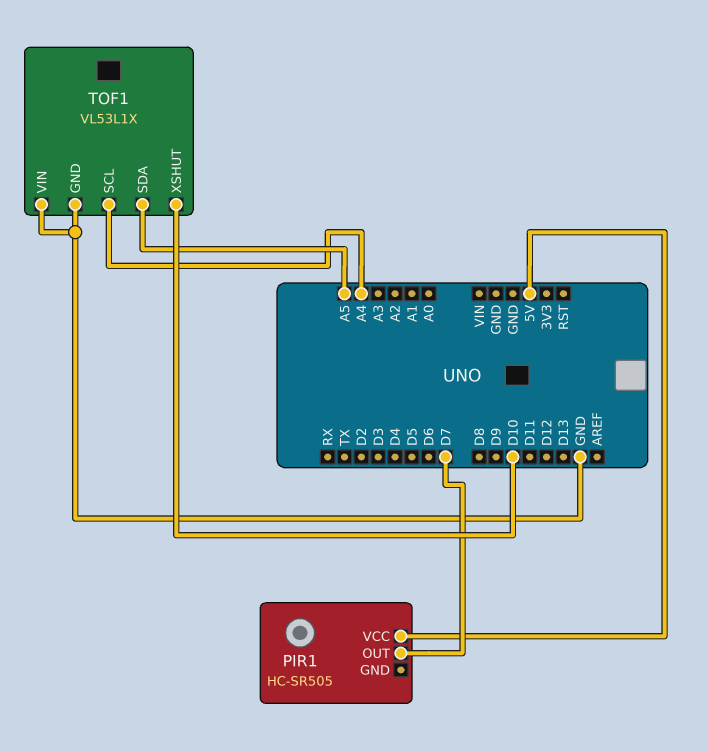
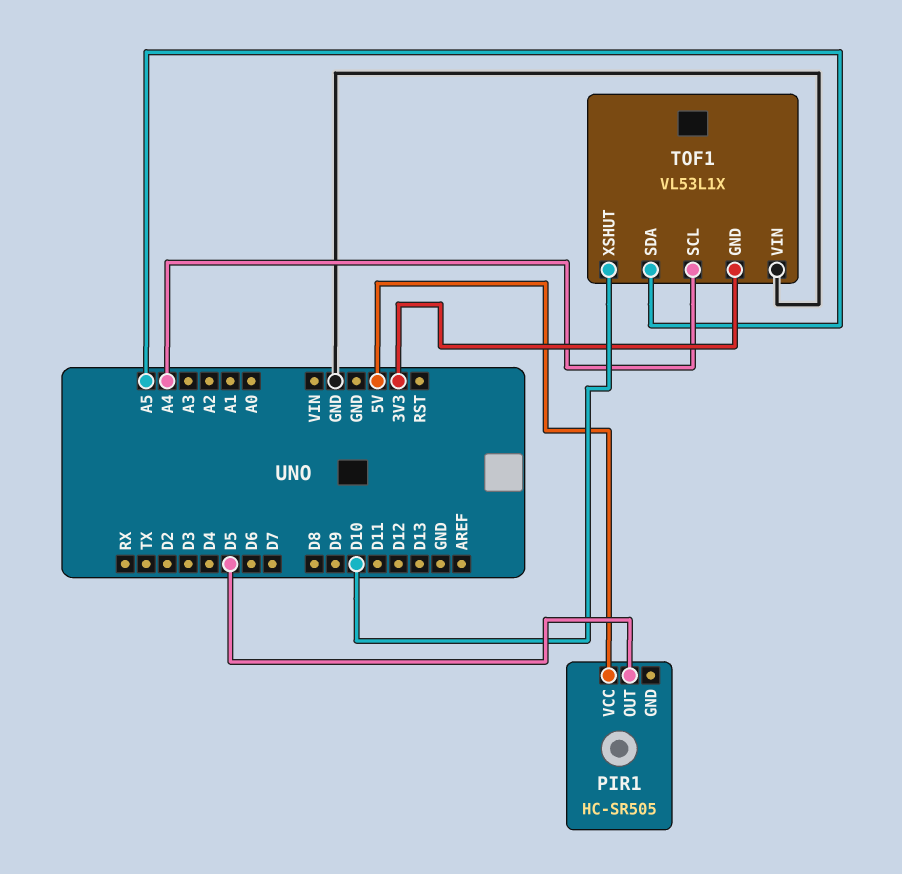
PIR1 pin OUT: D7 -> D5
TOF1 pin GND: GND -> 3V3

